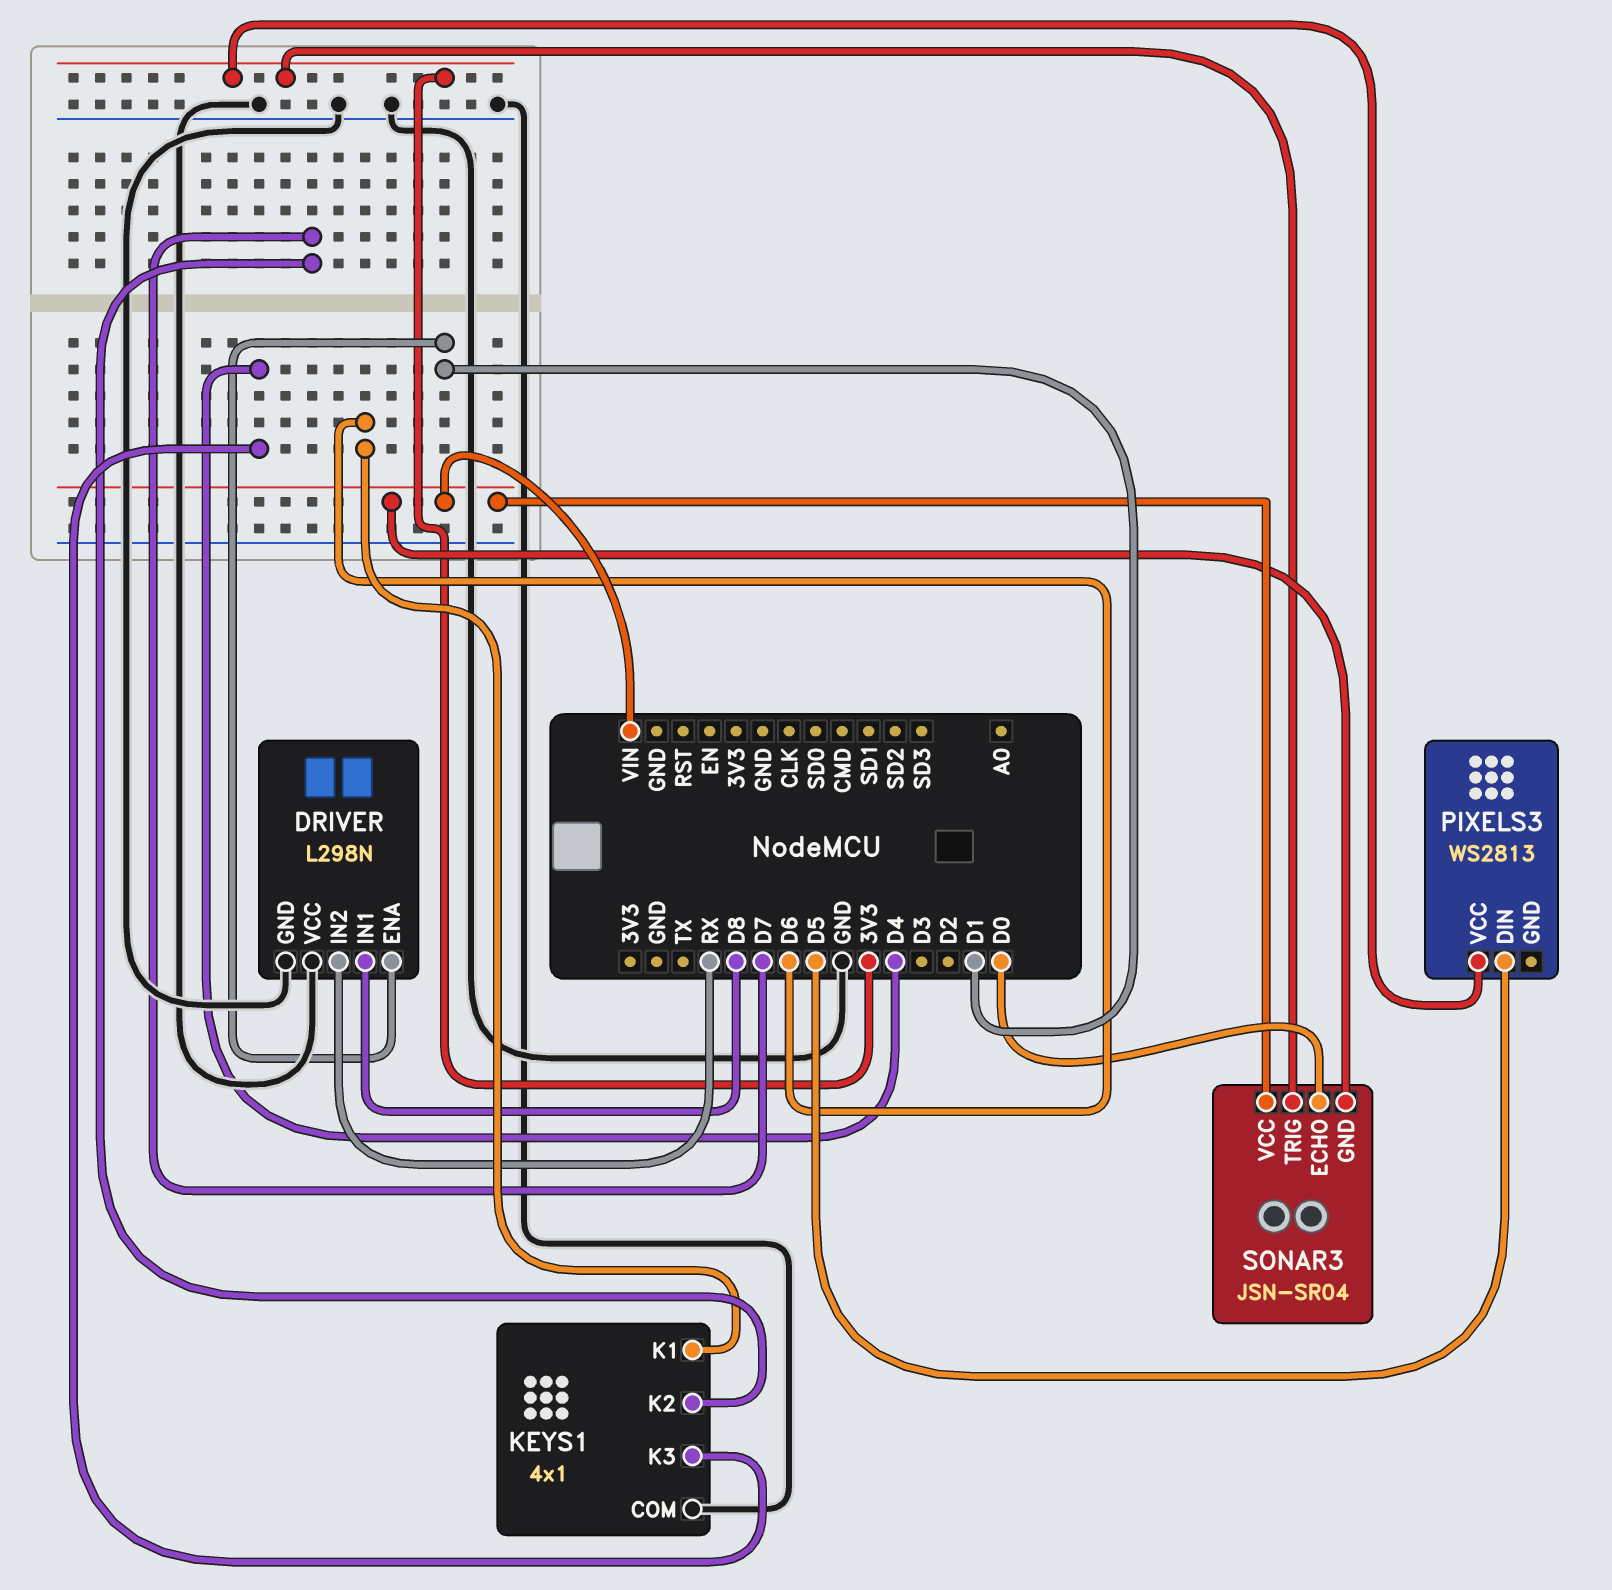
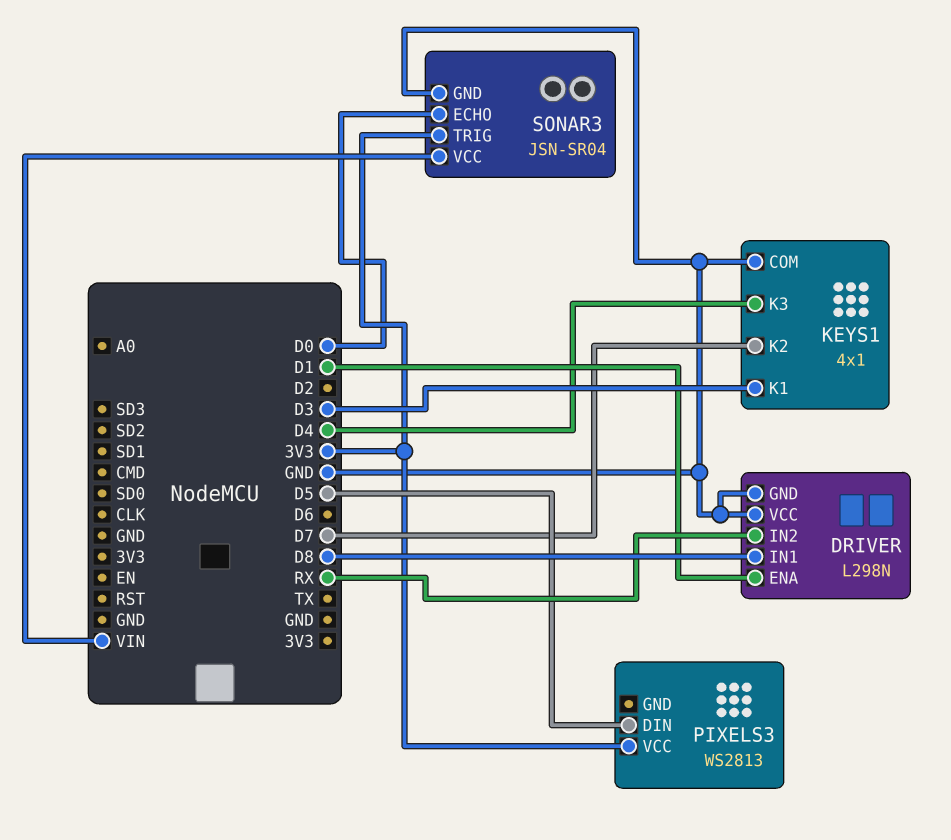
KEYS1 pin K1: D6 -> D3
SONAR3 pin GND: VIN -> GND

